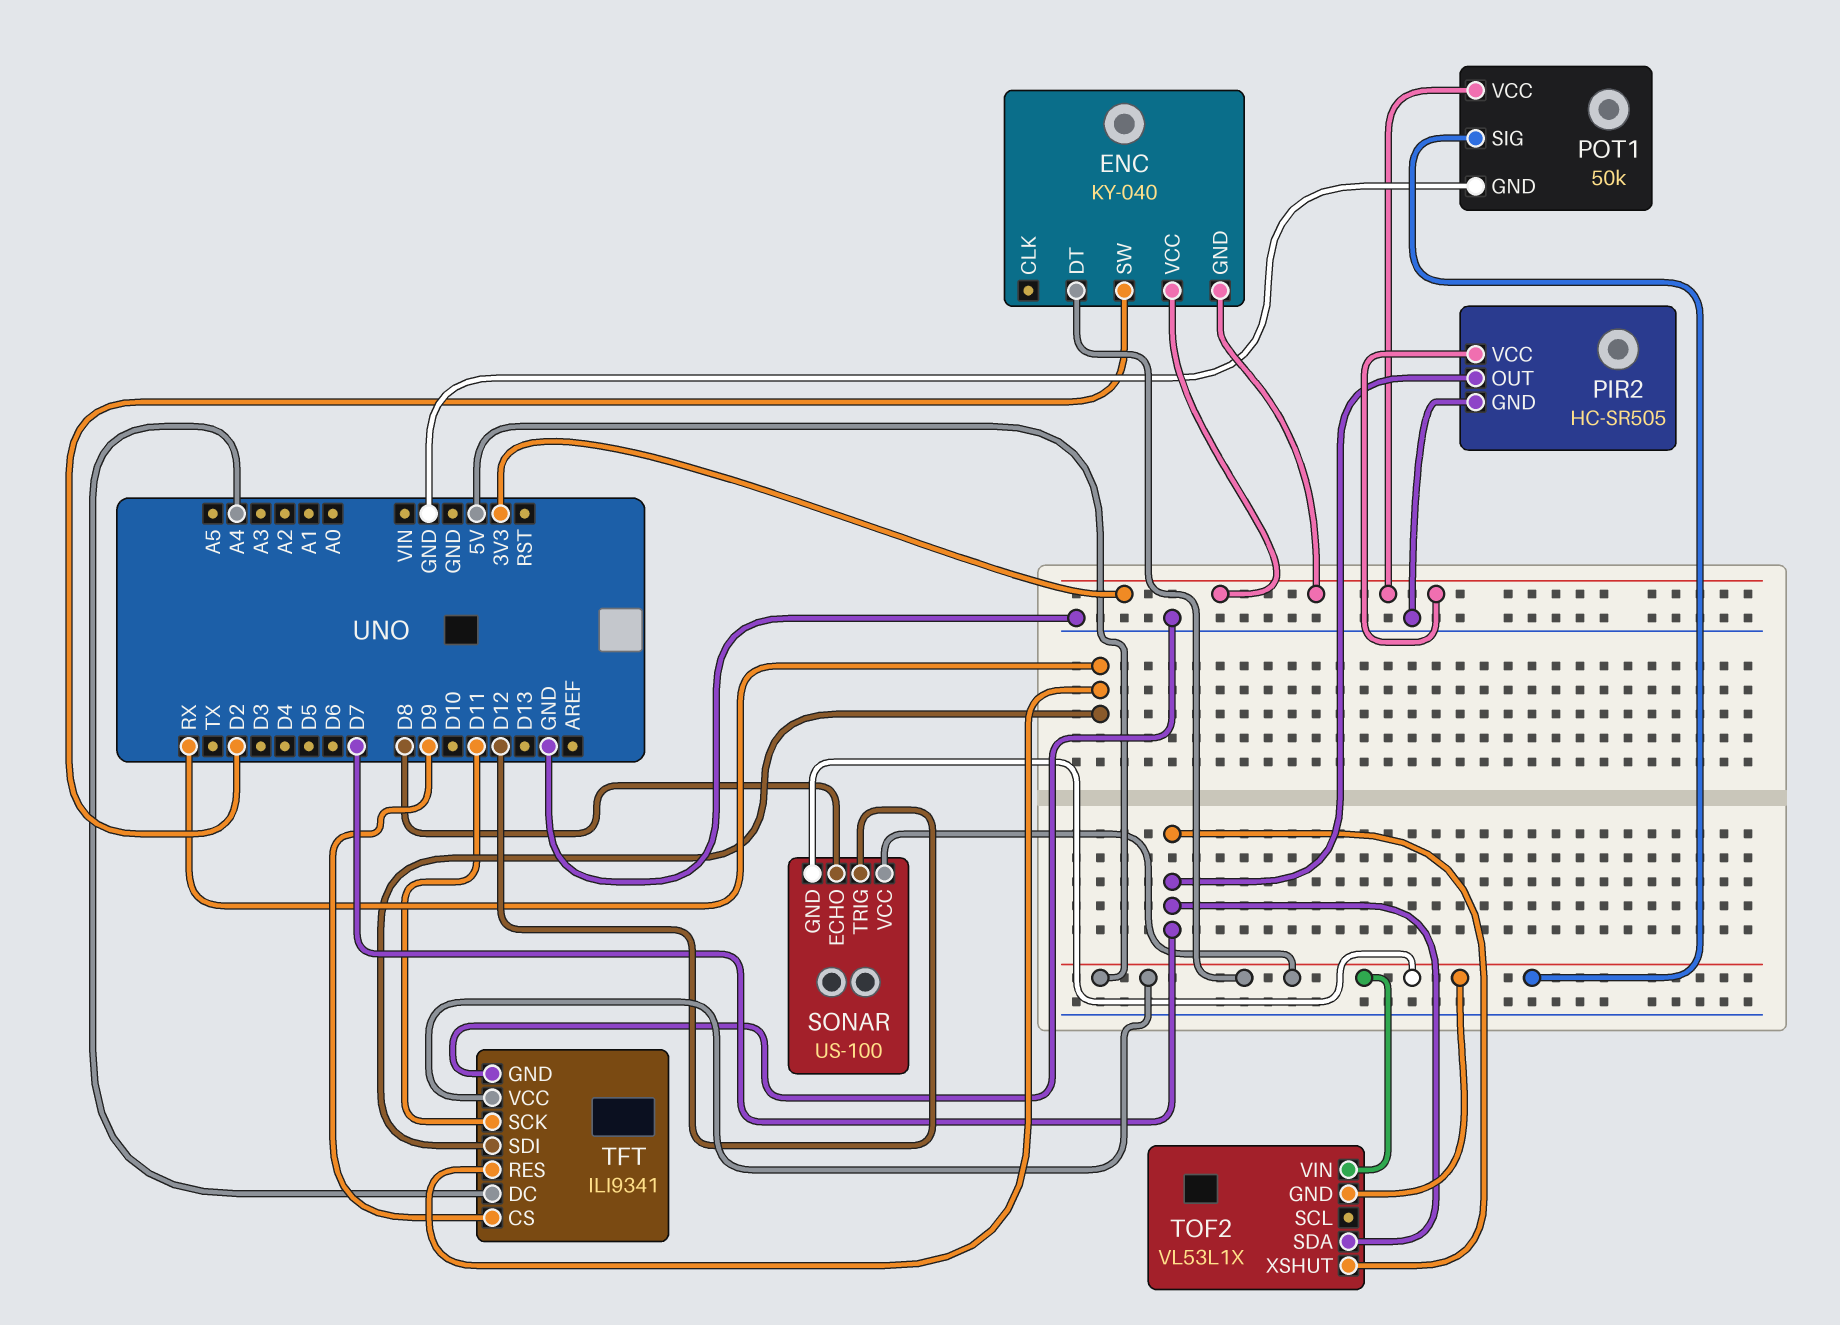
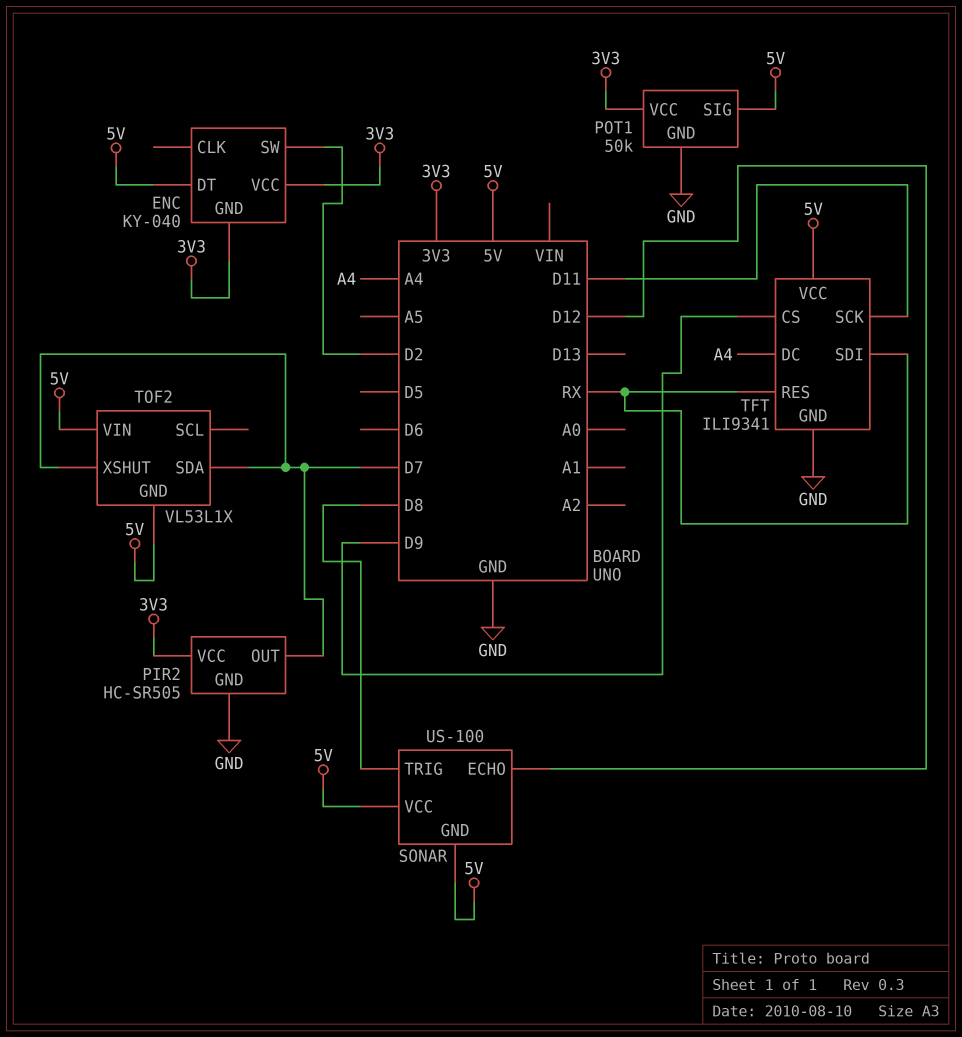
SONAR pin ECHO: D8 -> D12
SONAR pin TRIG: D12 -> D8

